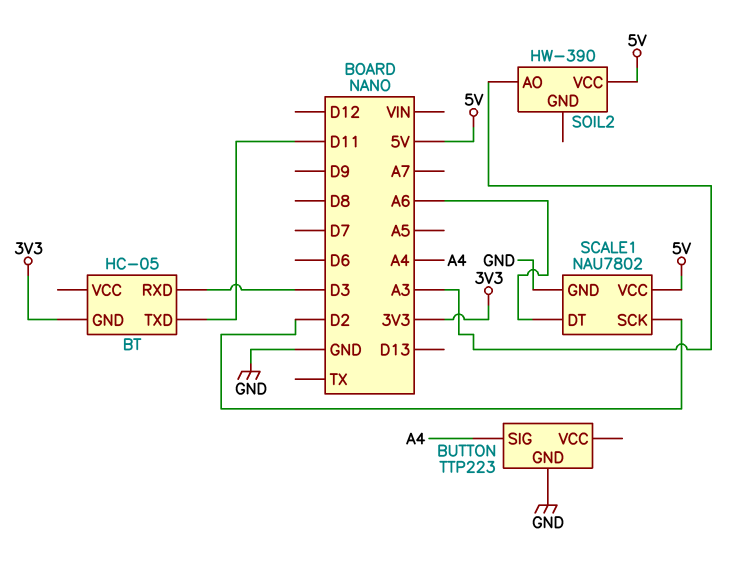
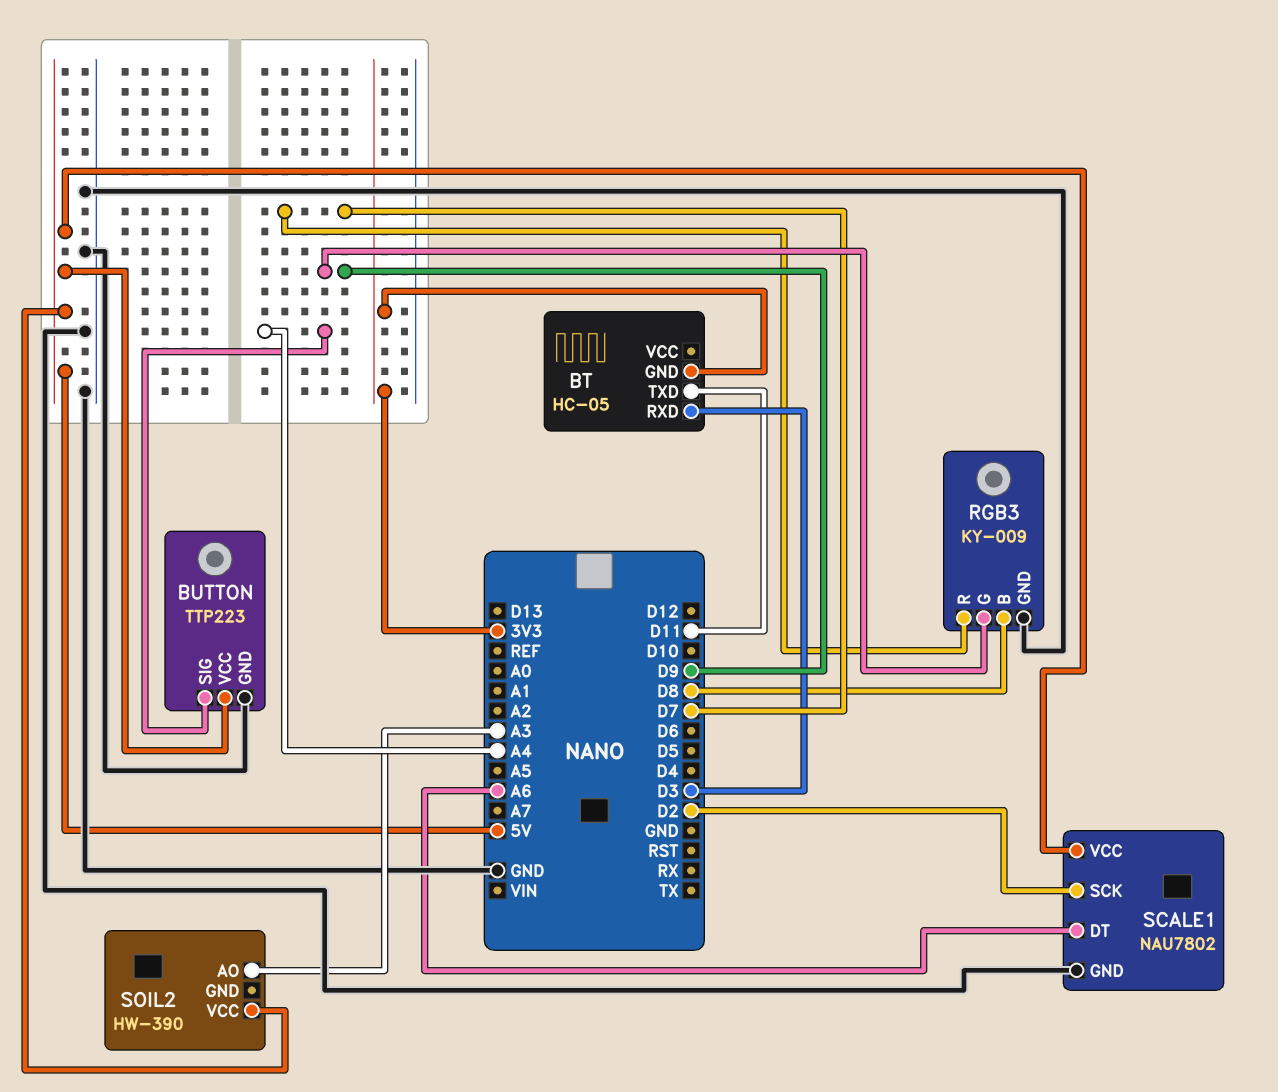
BUTTON pin VCC: none -> 5V
RGB3: none -> KY-009
RGB3 pin B: none -> D8
RGB3 pin G: none -> D9
RGB3 pin GND: none -> GND
RGB3 pin R: none -> D7

